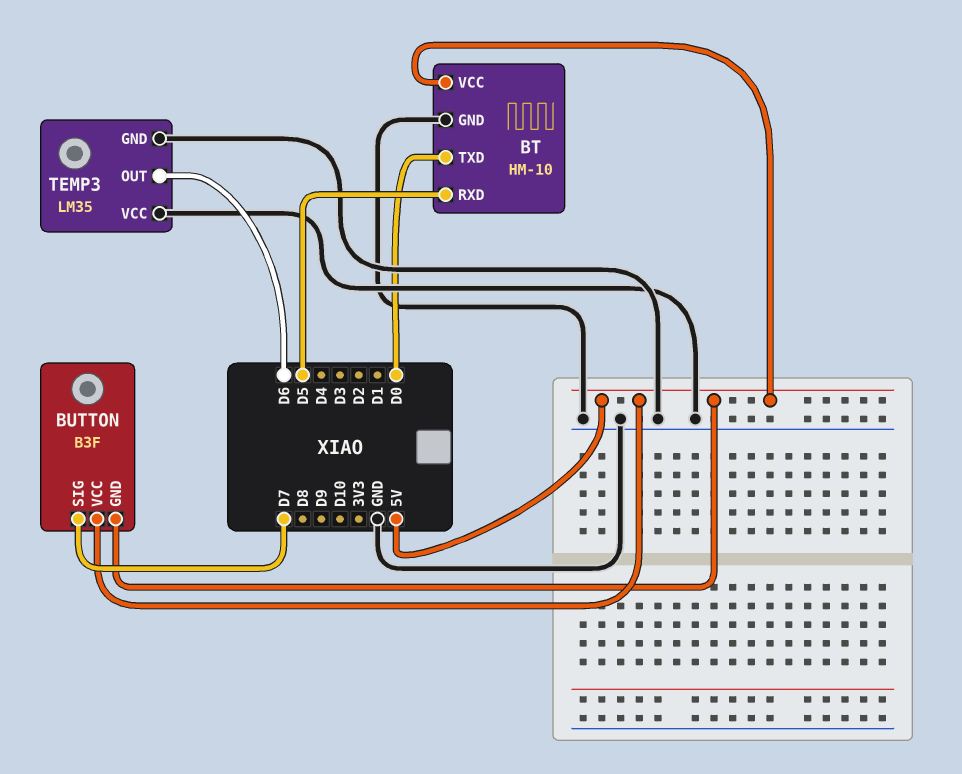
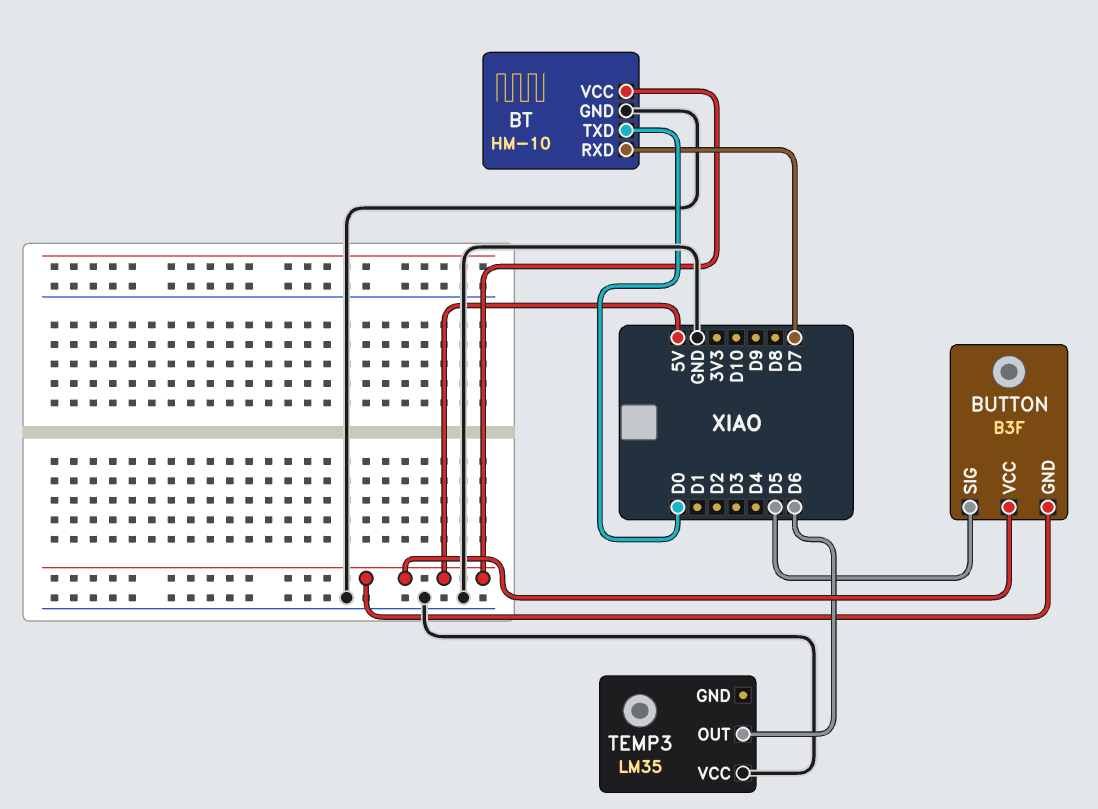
BT pin RXD: D5 -> D7
BUTTON pin SIG: D7 -> D5
TEMP3 pin GND: GND -> none

